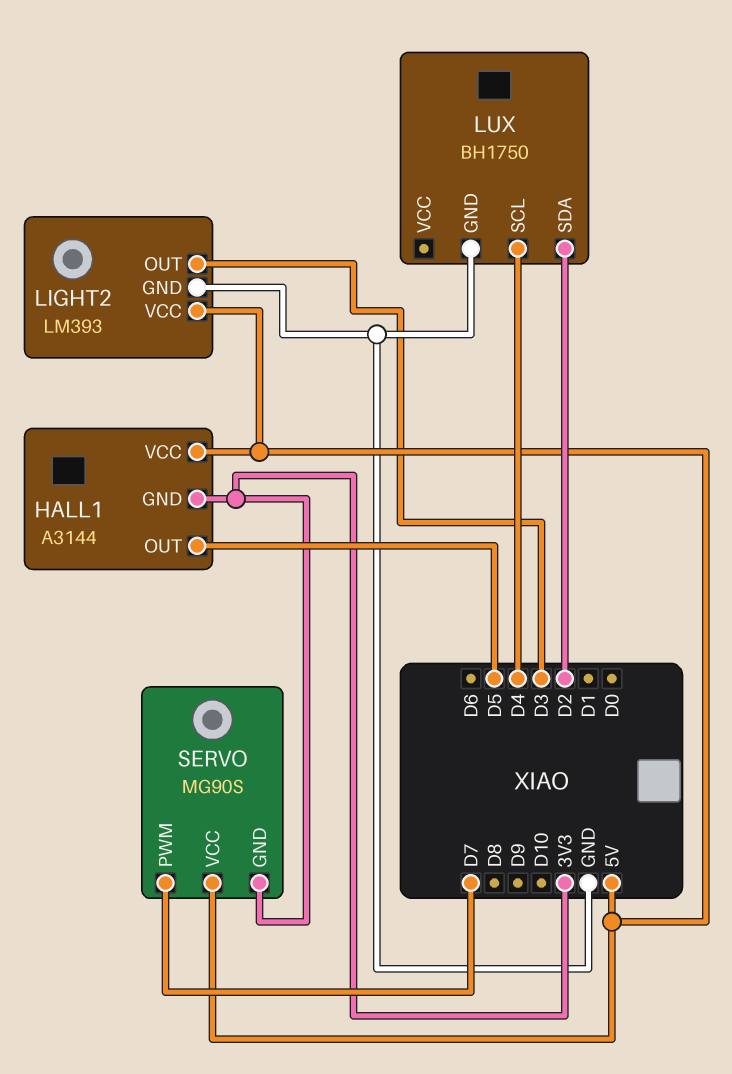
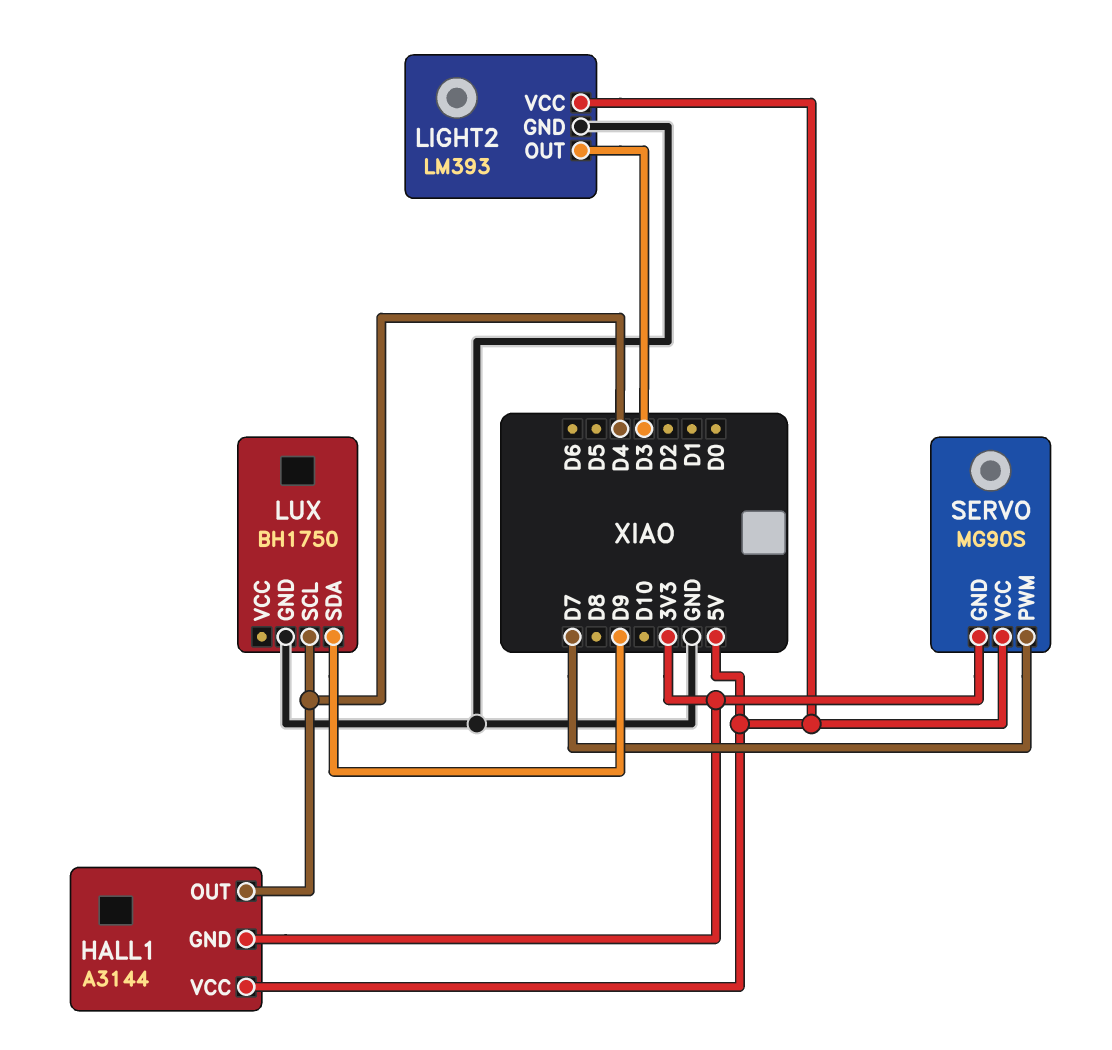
HALL1 pin OUT: D5 -> D4
LUX pin SDA: D2 -> D9

